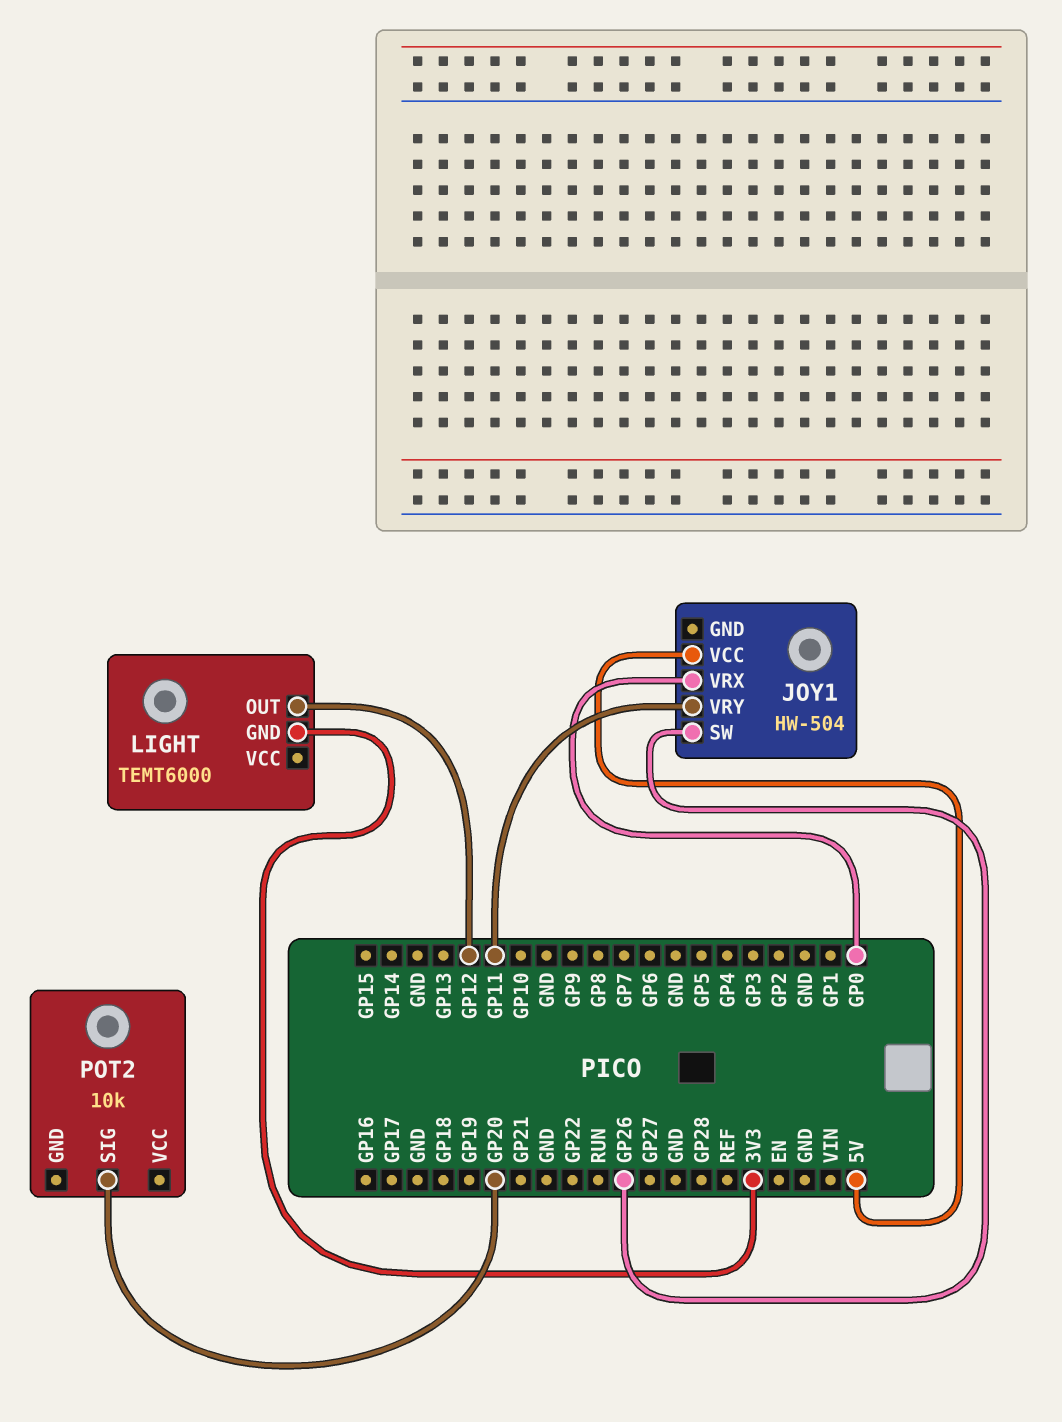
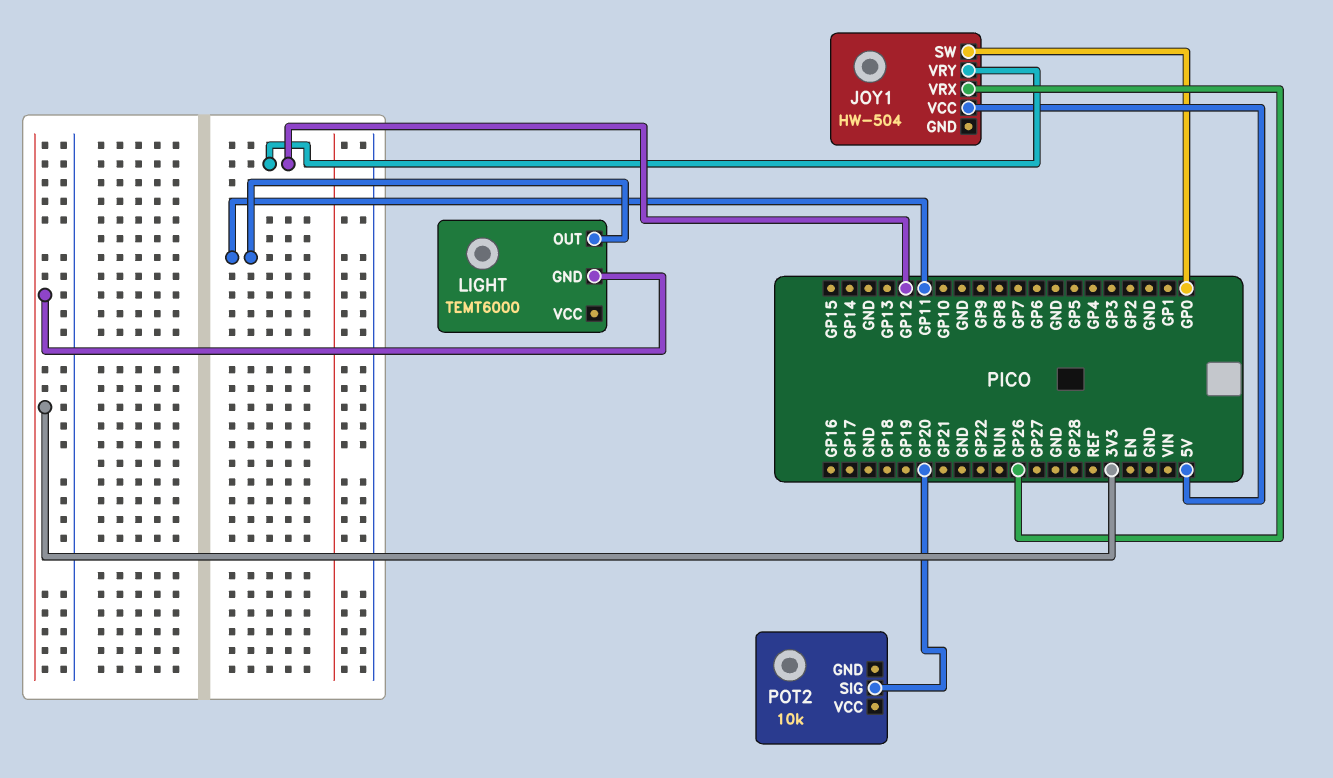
JOY1 pin SW: GP26 -> GP0
JOY1 pin VRX: GP0 -> GP26
JOY1 pin VRY: GP11 -> GP12
LIGHT pin OUT: GP12 -> GP11

